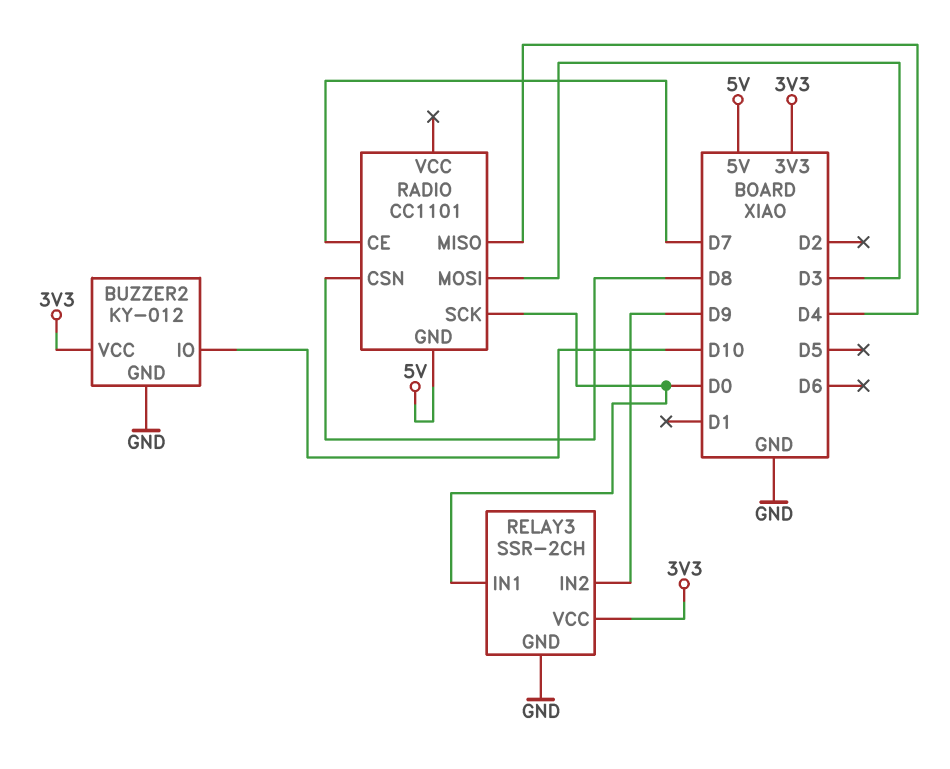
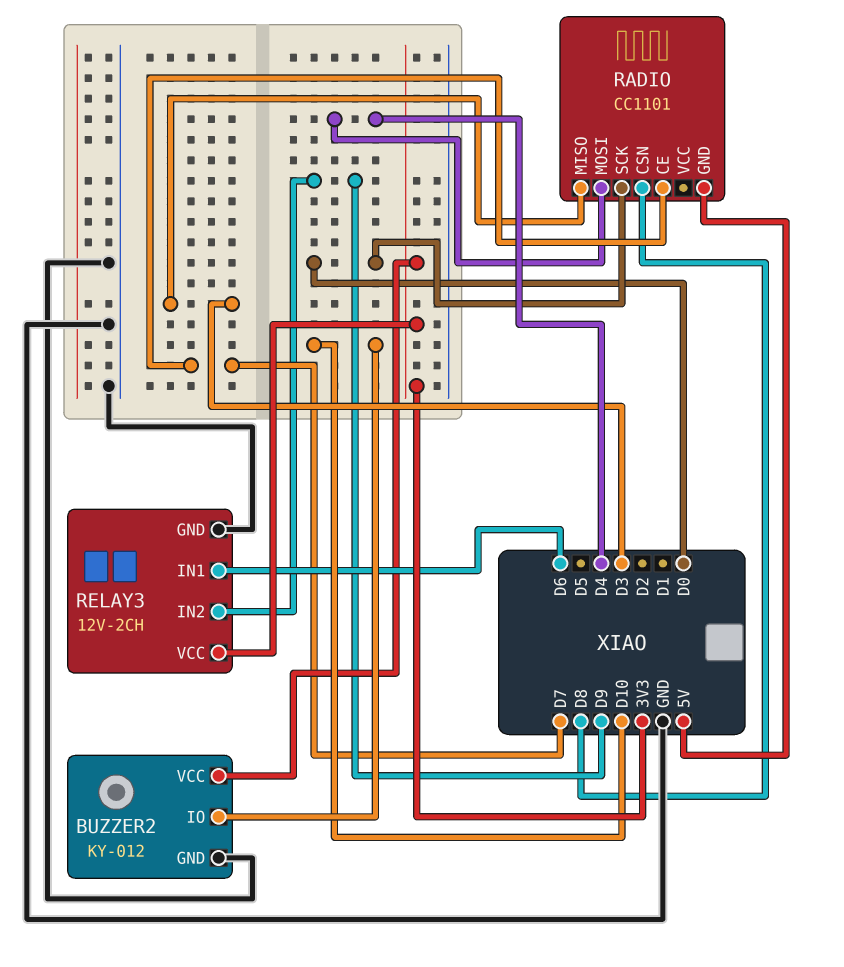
RADIO pin MISO: D4 -> D3
RADIO pin MOSI: D3 -> D4
RELAY3: SSR-2CH -> 12V-2CH
RELAY3 pin IN1: D0 -> D6

